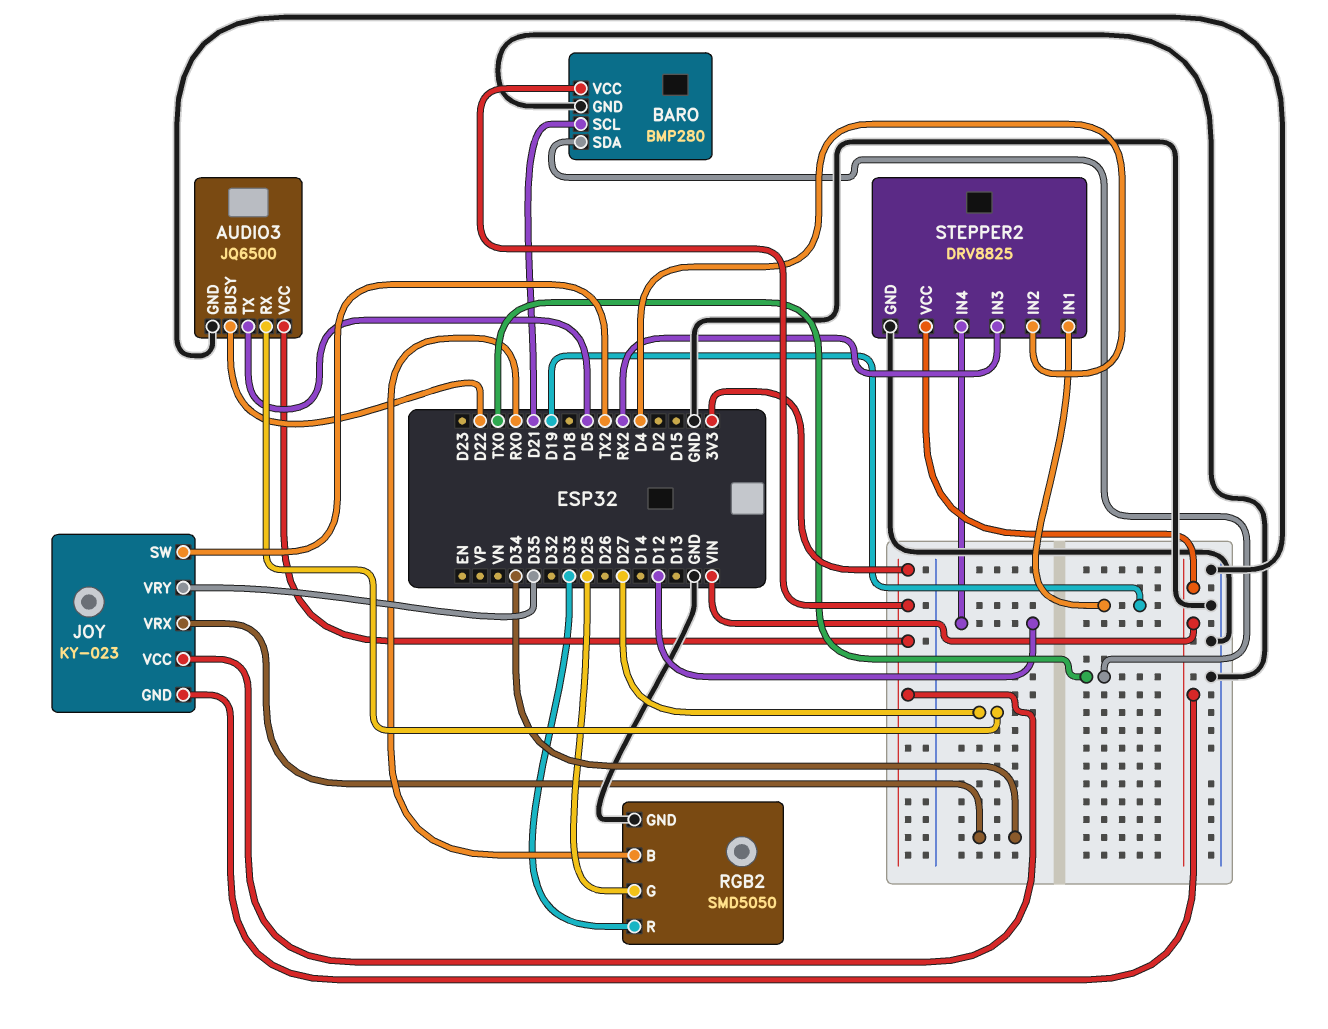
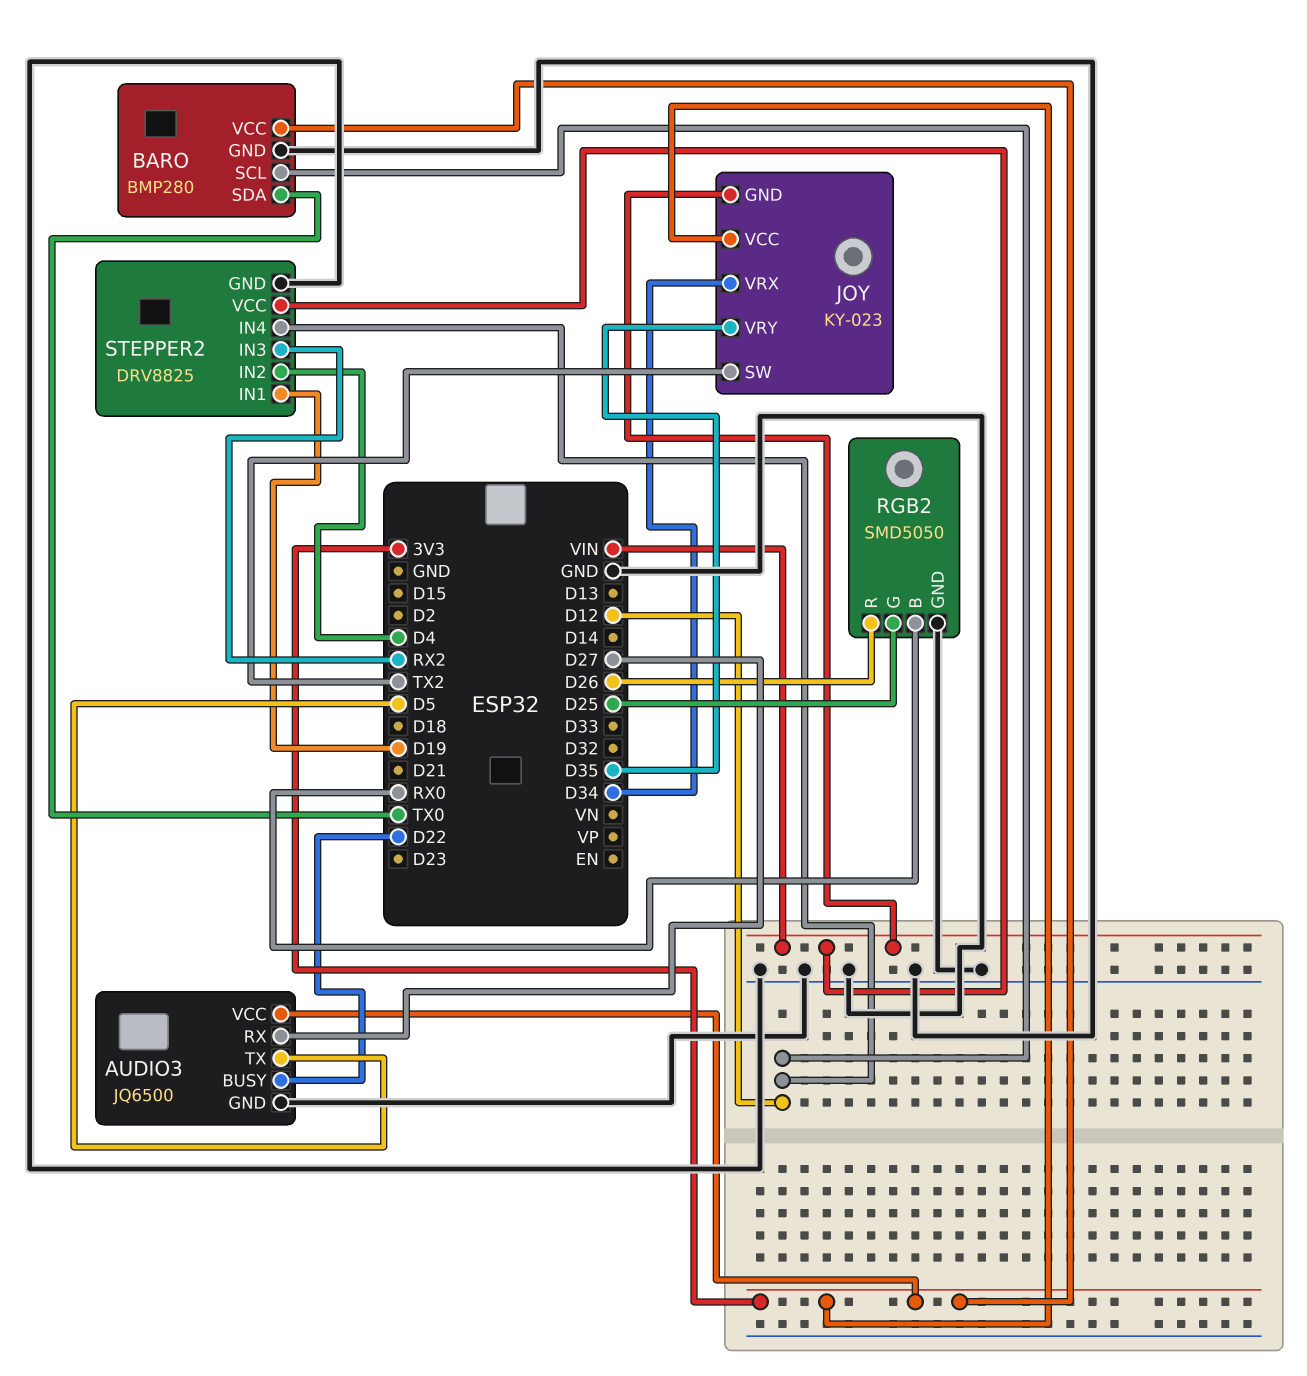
BARO pin SCL: D21 -> D12
RGB2 pin R: D33 -> D26

